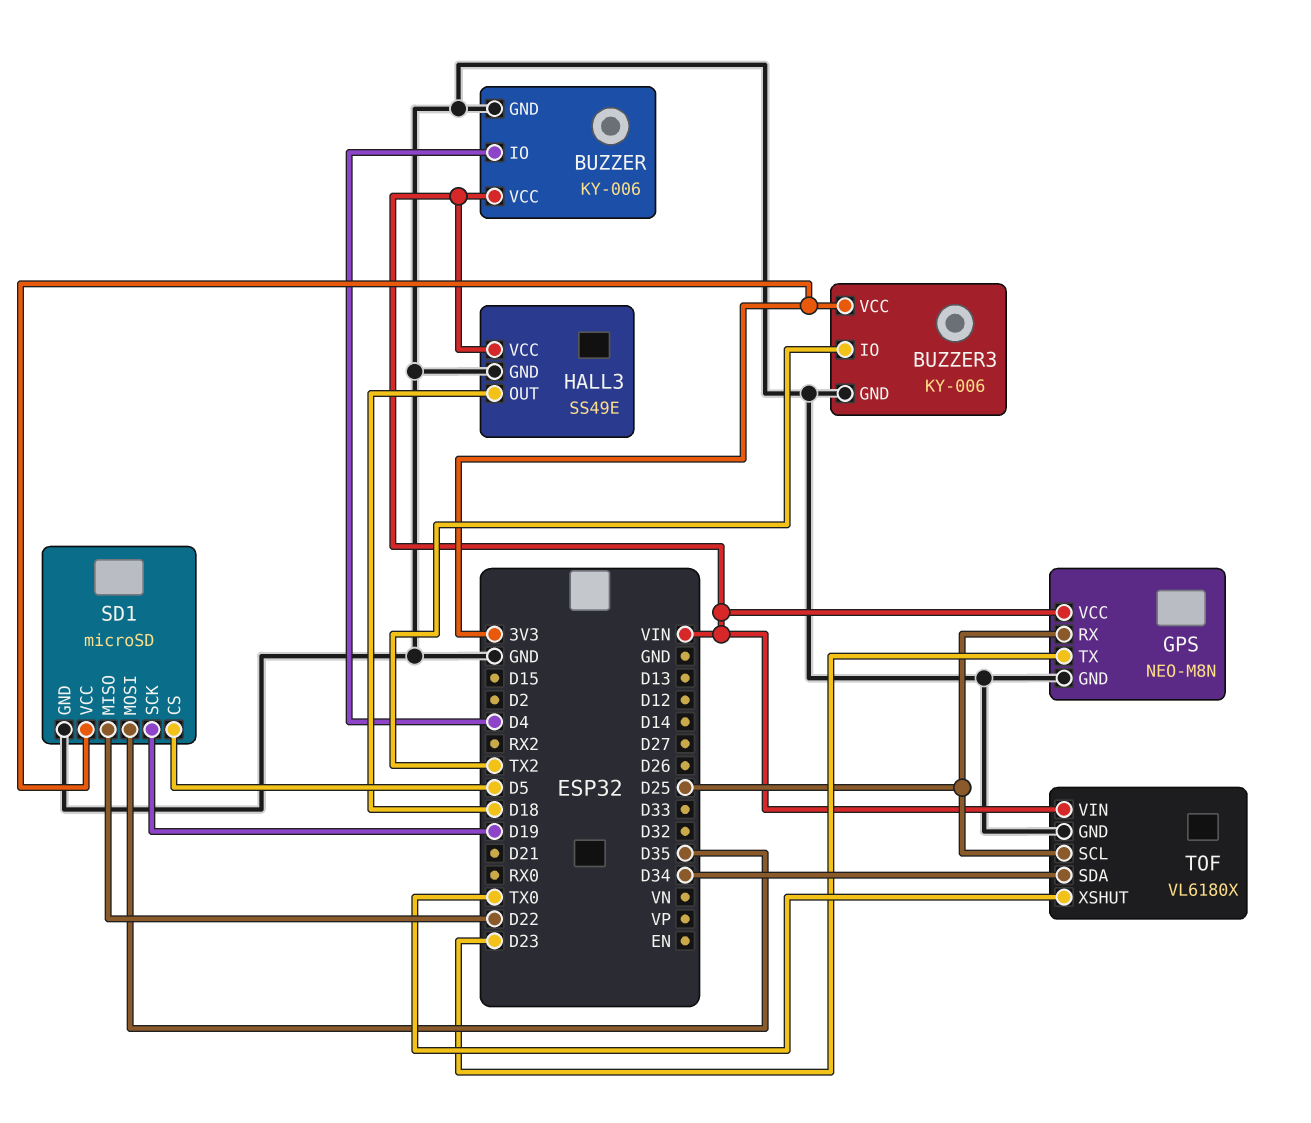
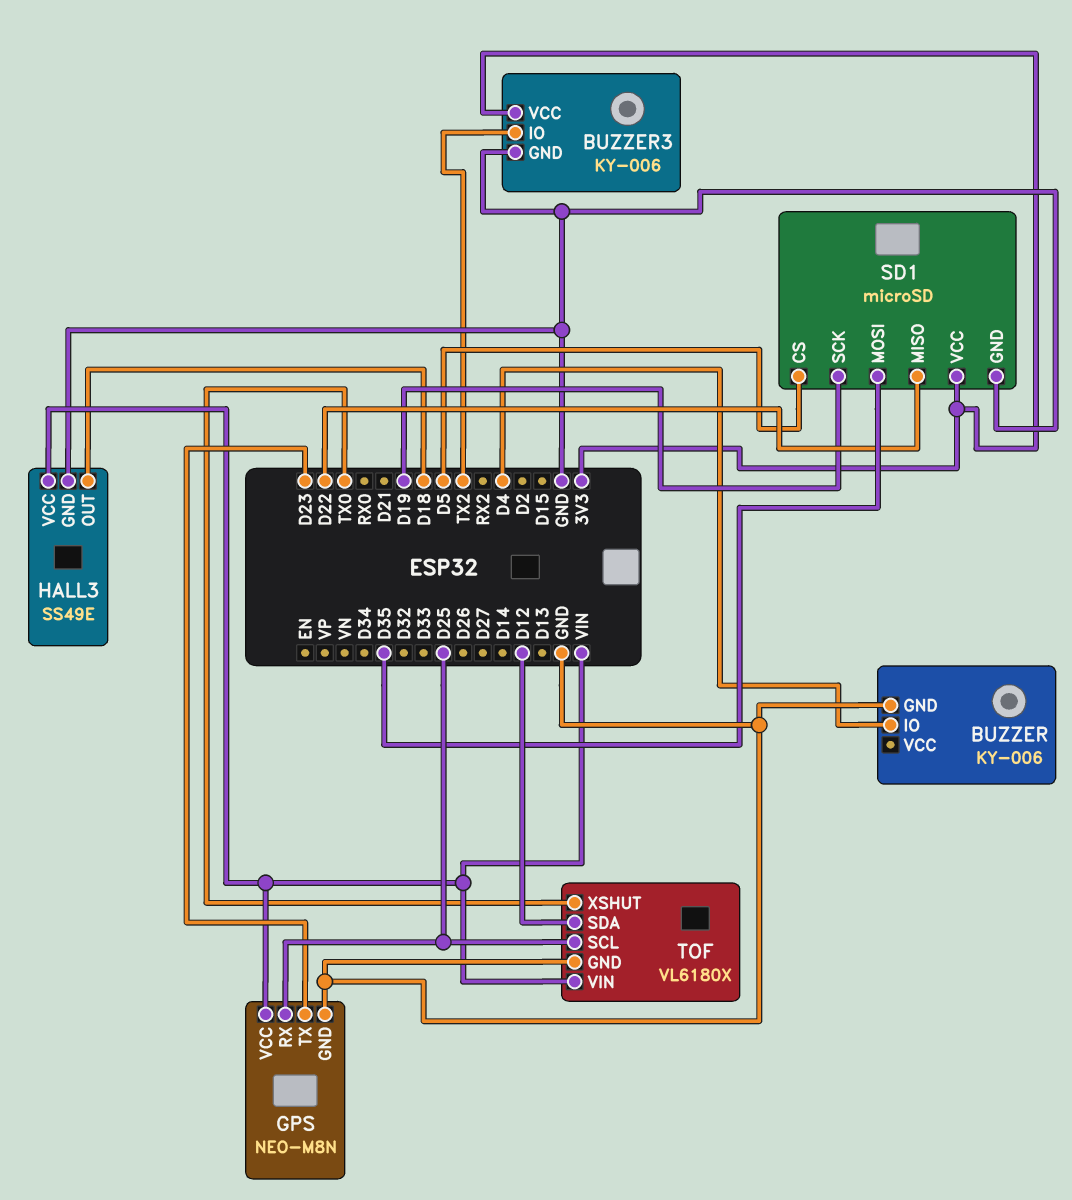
BUZZER pin VCC: VIN -> none
TOF pin SDA: D34 -> D12

